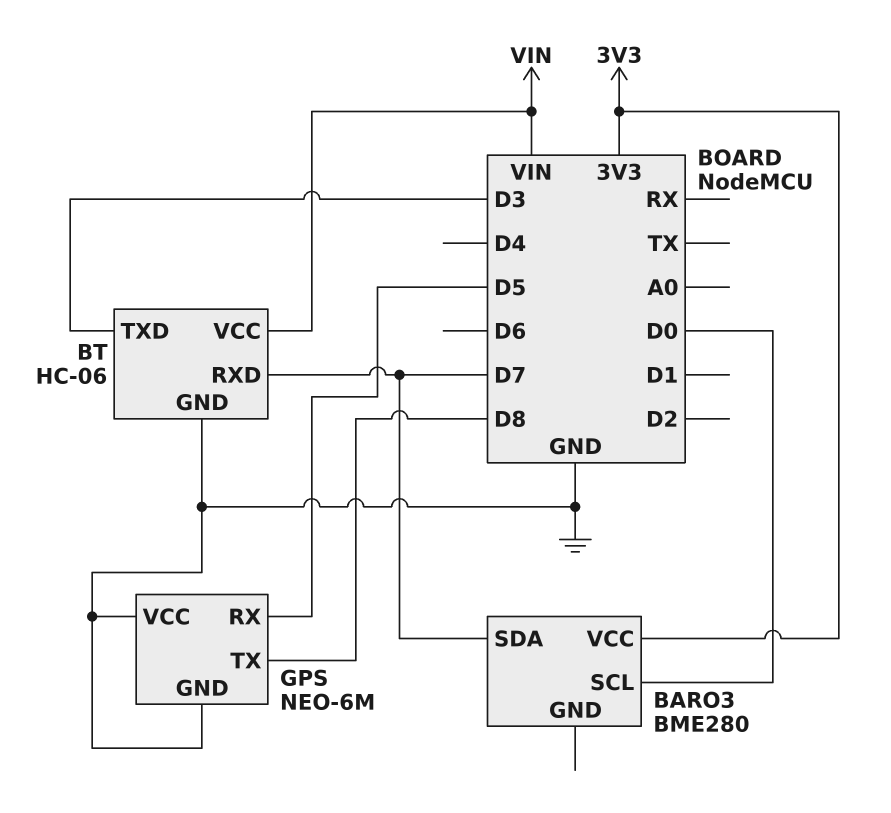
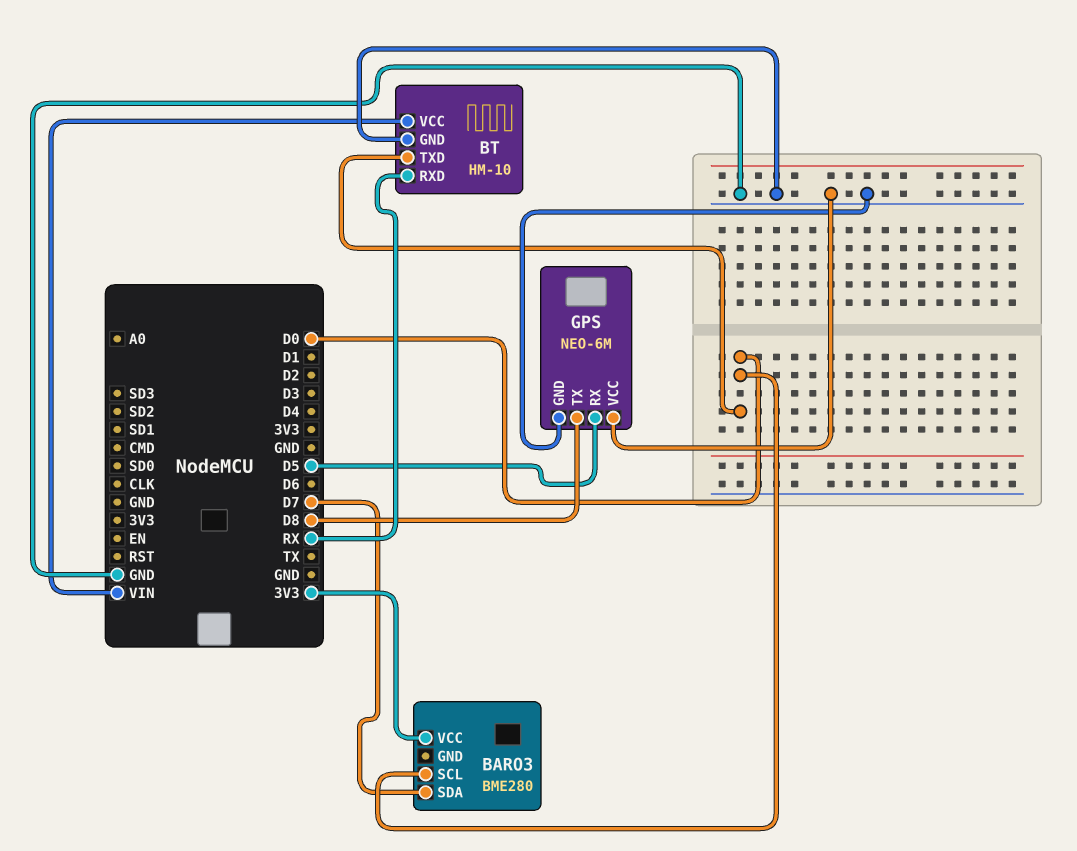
BT: HC-06 -> HM-10
BT pin RXD: D7 -> RX
BT pin TXD: D3 -> D0

